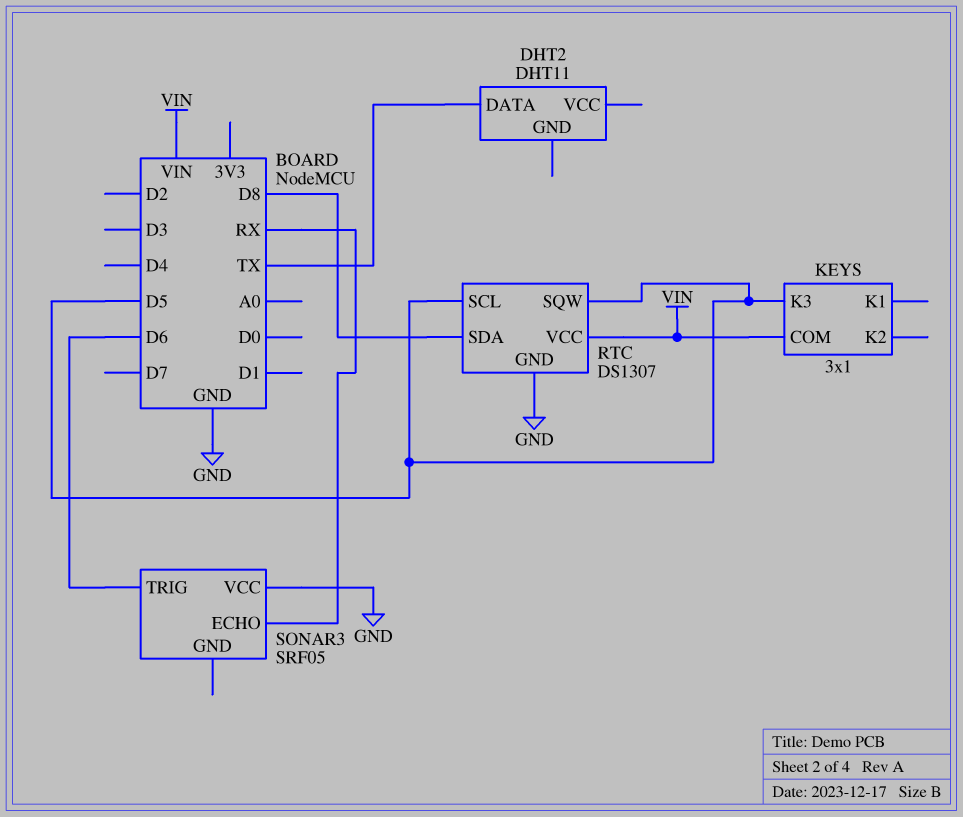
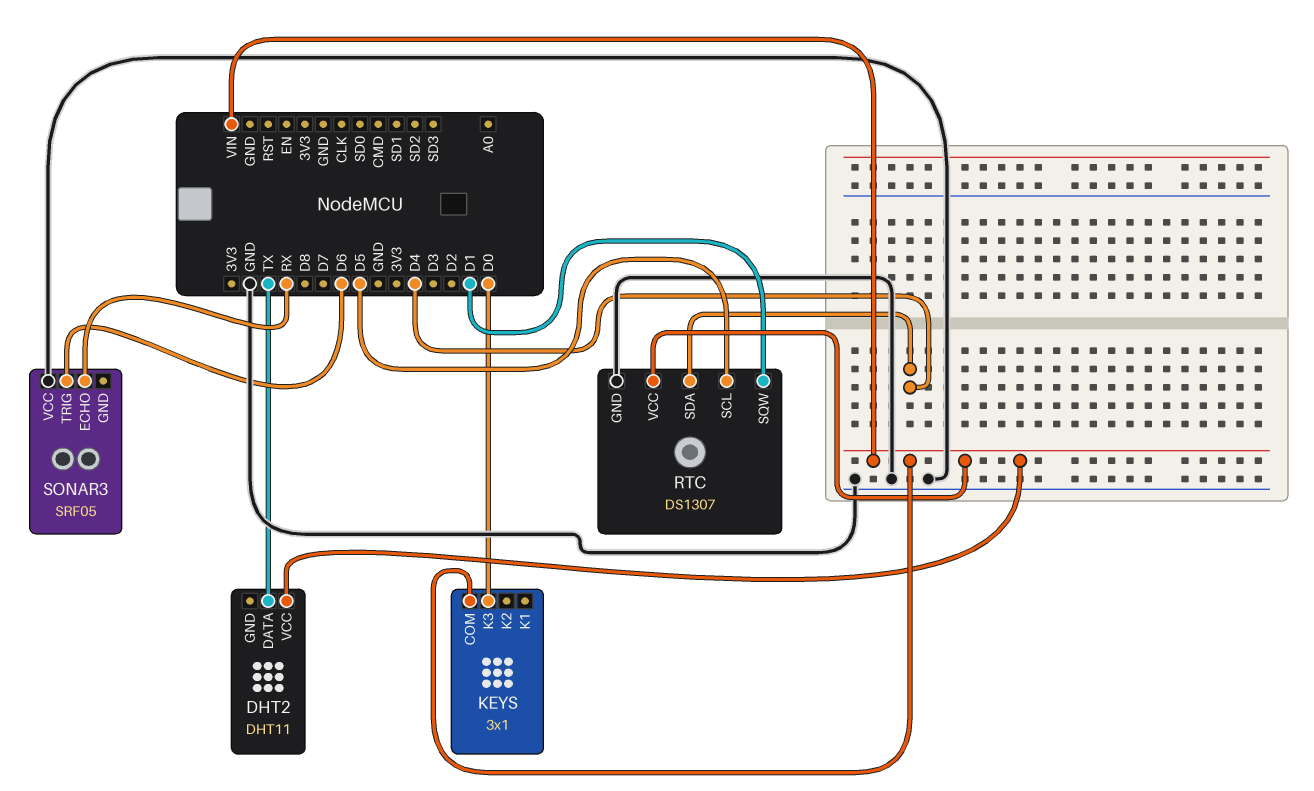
DHT2 pin VCC: none -> VIN
KEYS pin K3: D5 -> D0
RTC pin SDA: D8 -> D4
RTC pin SQW: D5 -> D1

